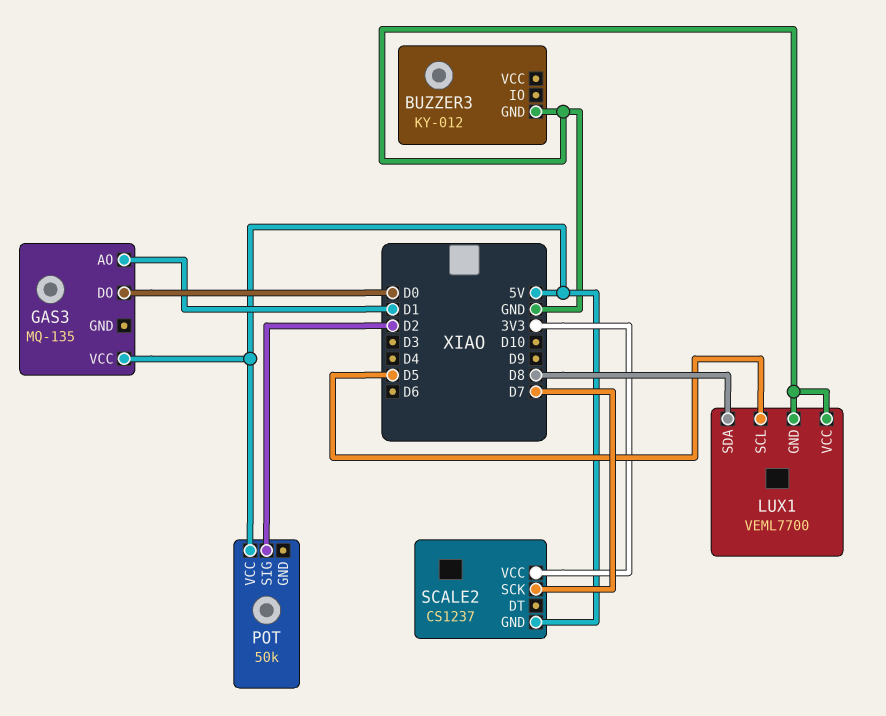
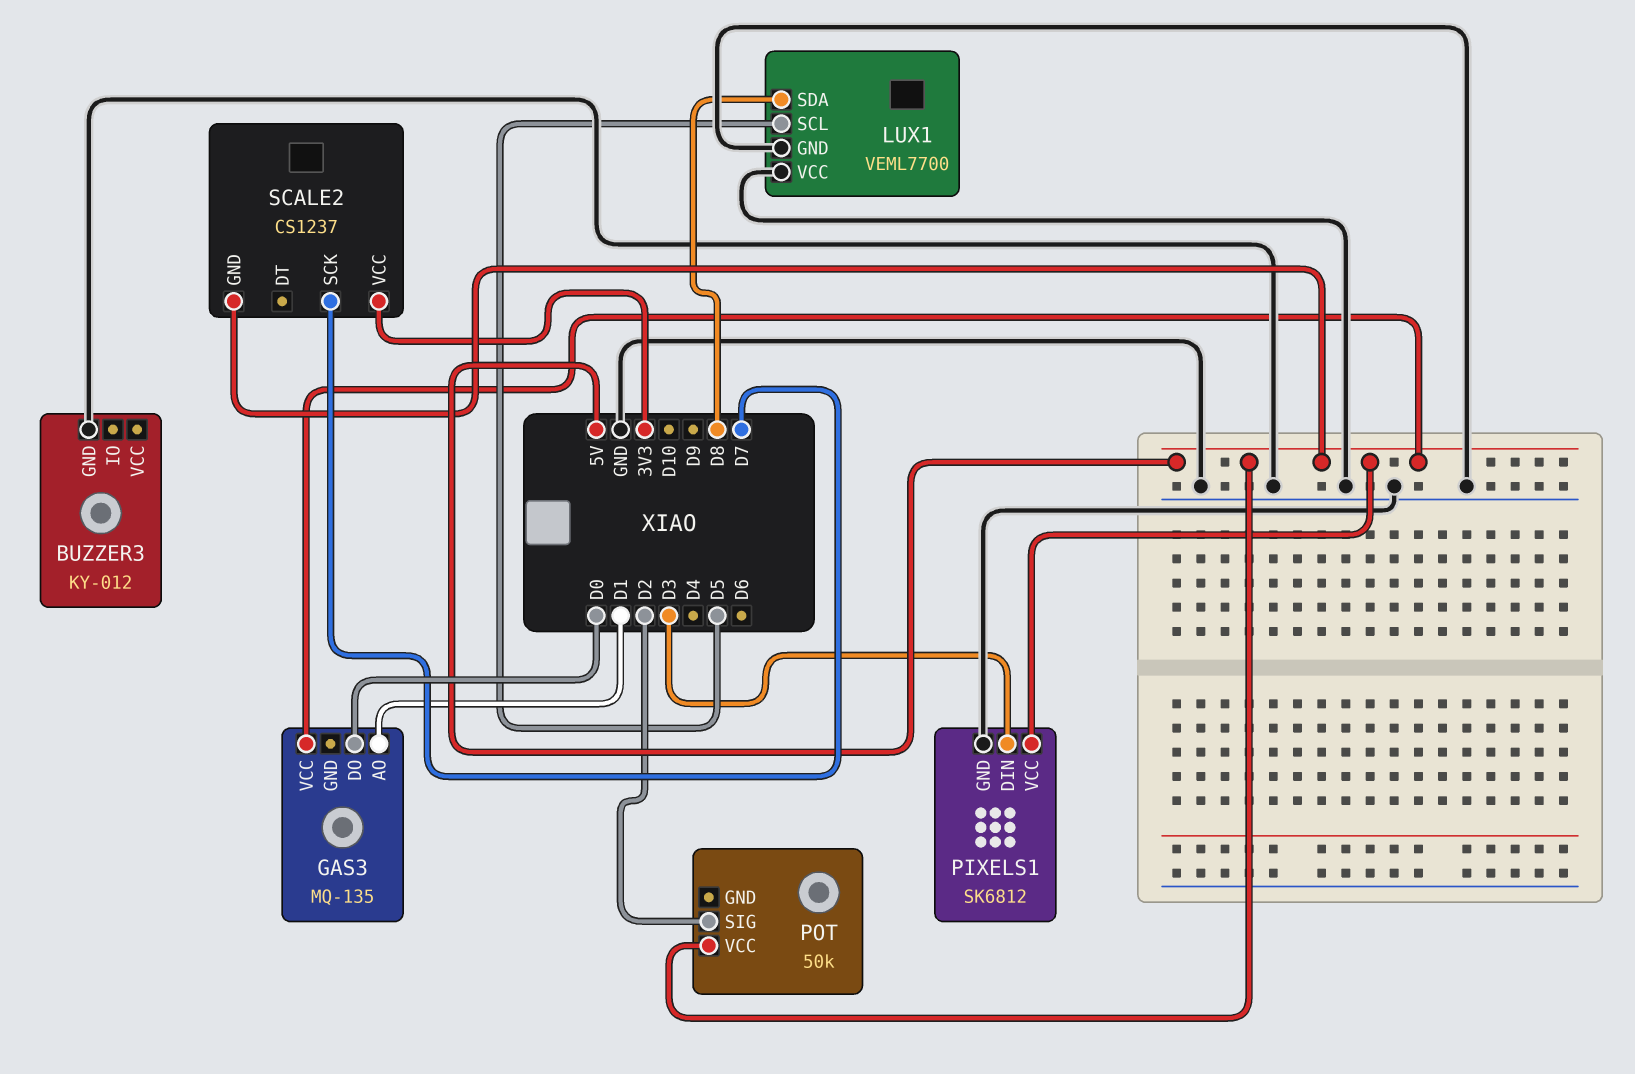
PIXELS1: none -> SK6812
PIXELS1 pin DIN: none -> D3
PIXELS1 pin GND: none -> GND
PIXELS1 pin VCC: none -> 5V

